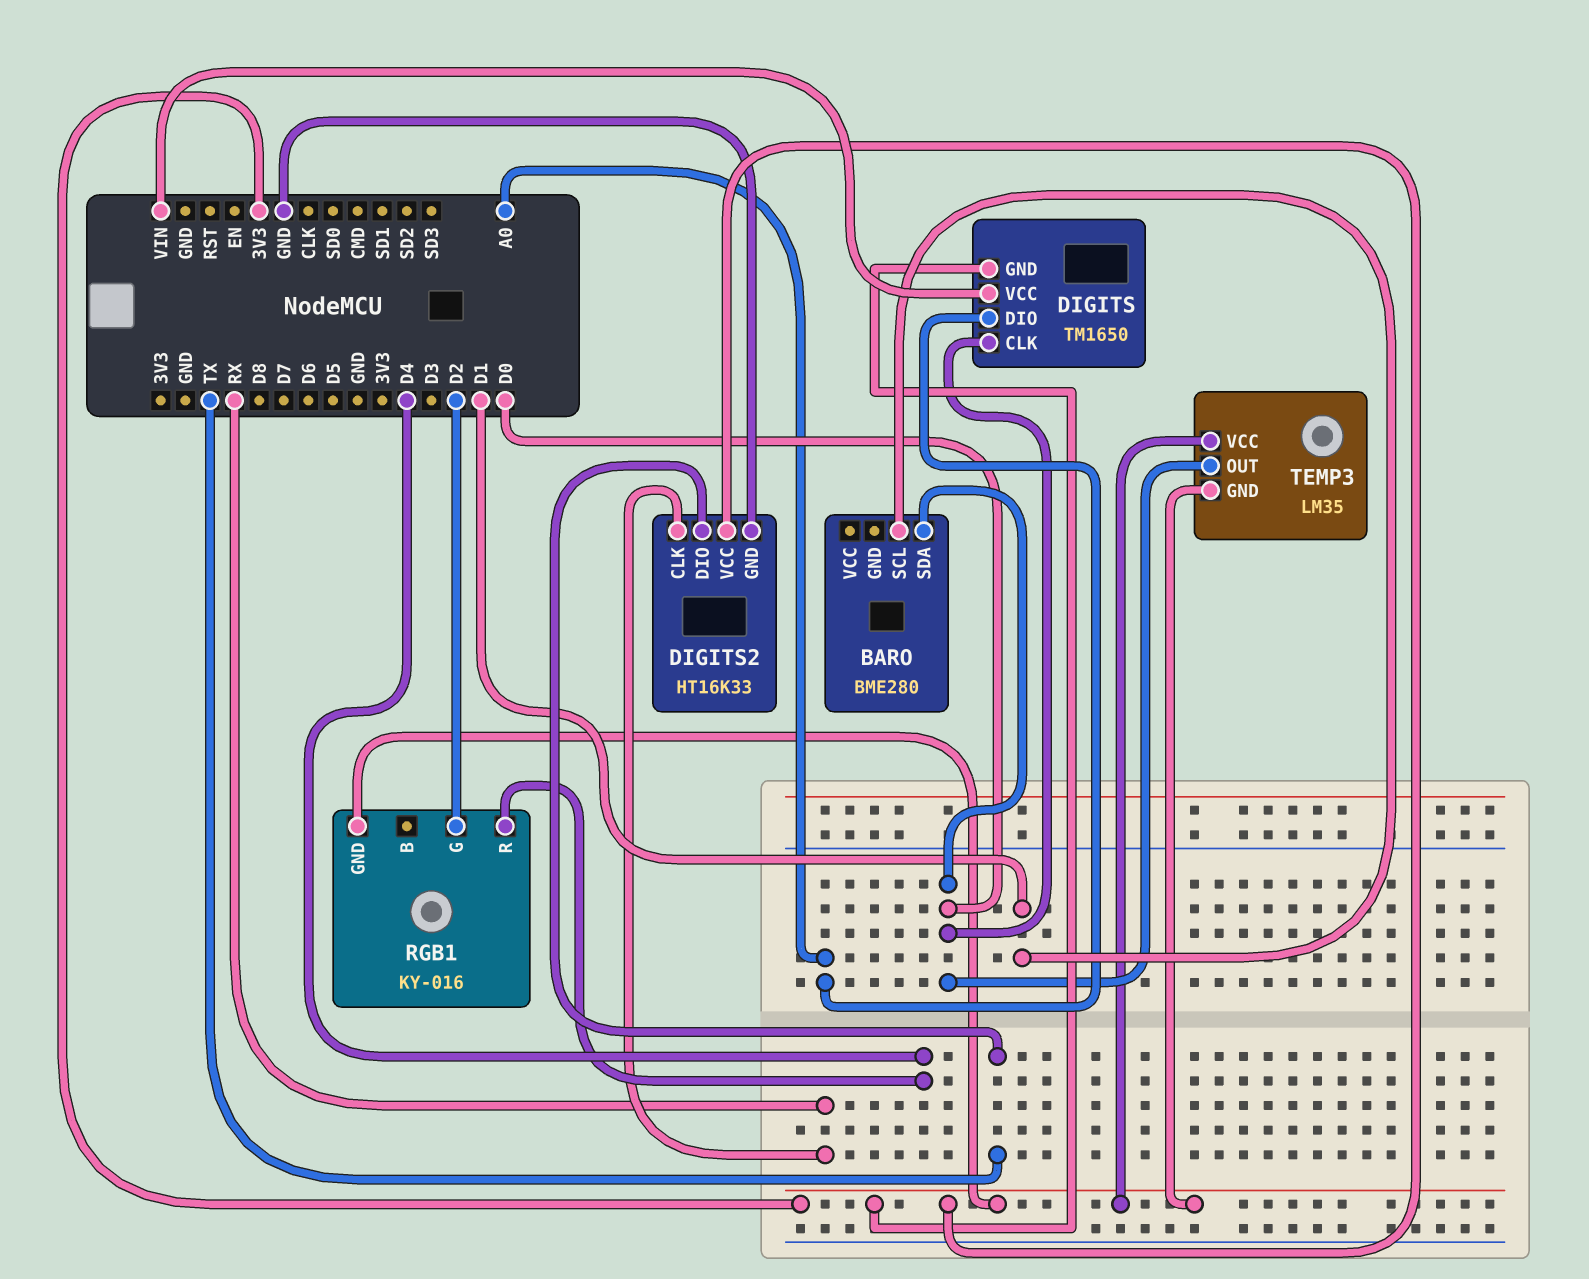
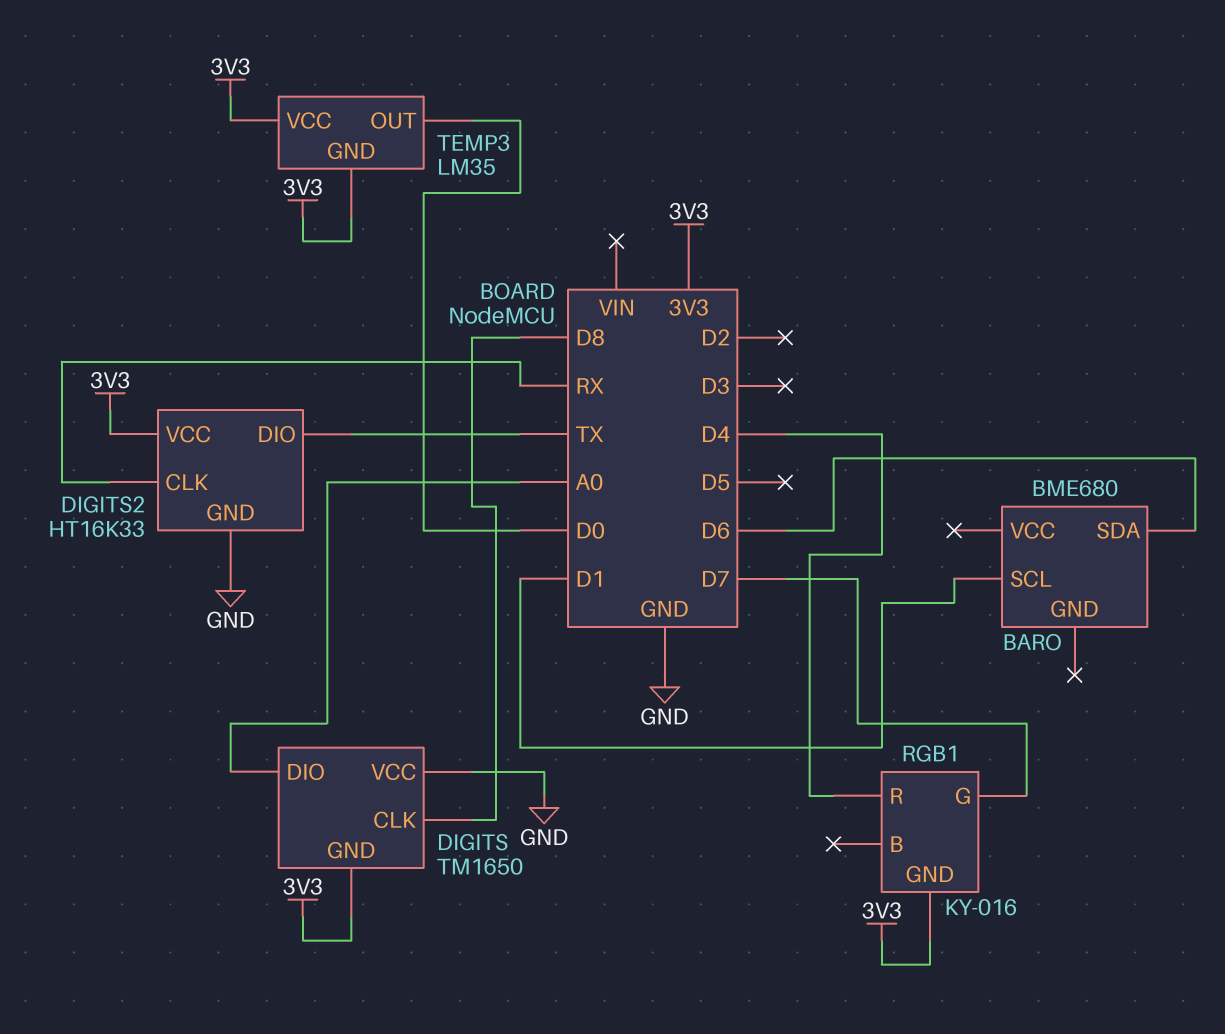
BARO: BME280 -> BME680
BARO pin SDA: D0 -> D6
DIGITS pin CLK: D0 -> D8
DIGITS pin VCC: VIN -> GND
RGB1 pin G: D2 -> D7

